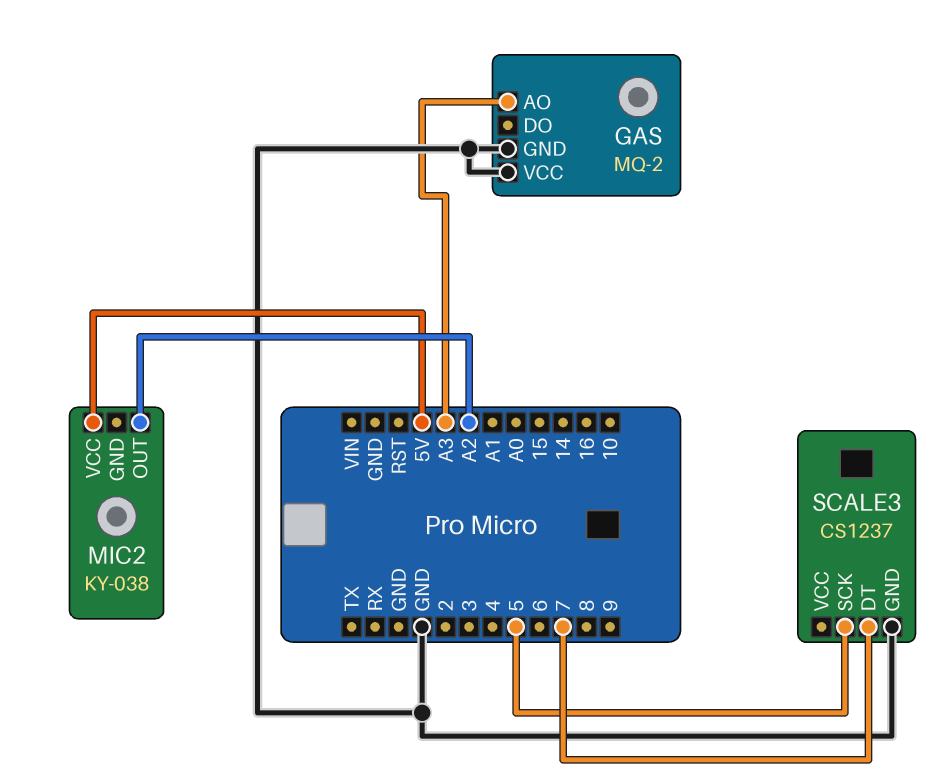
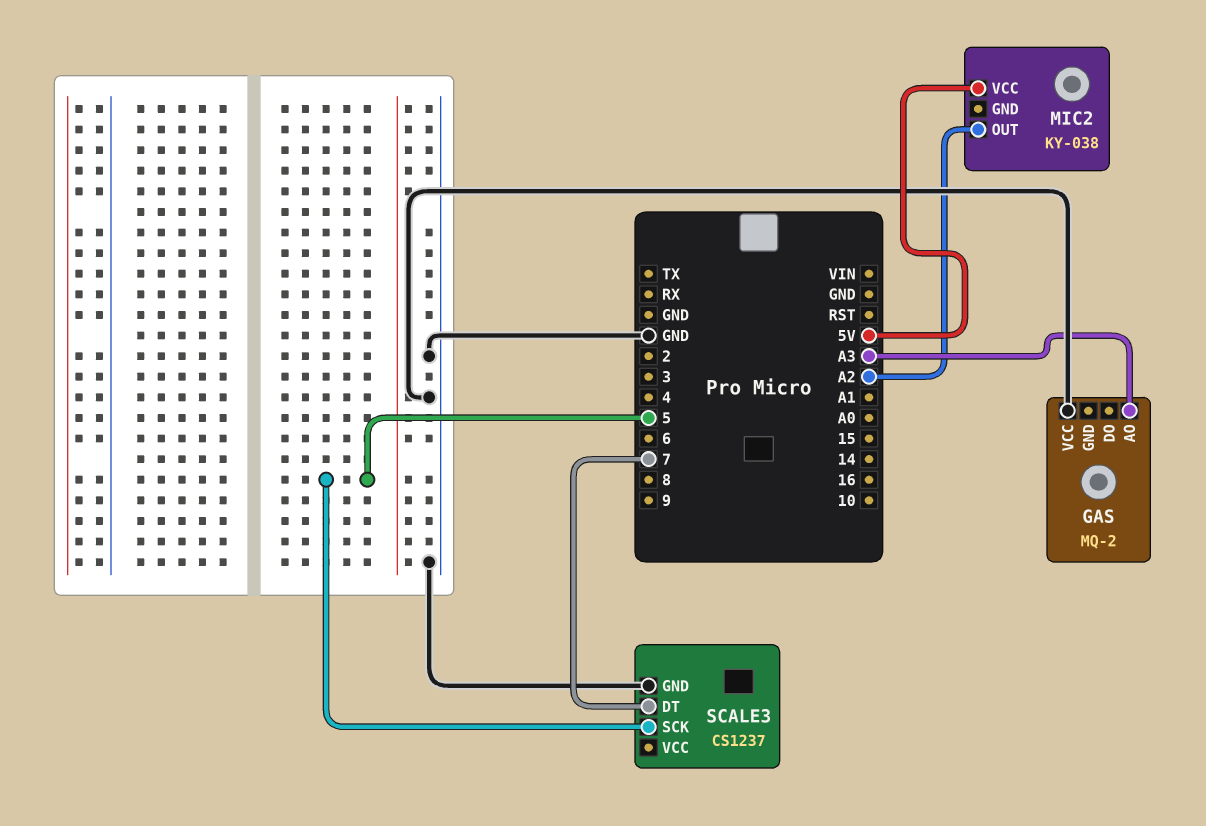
GAS pin GND: GND -> none

